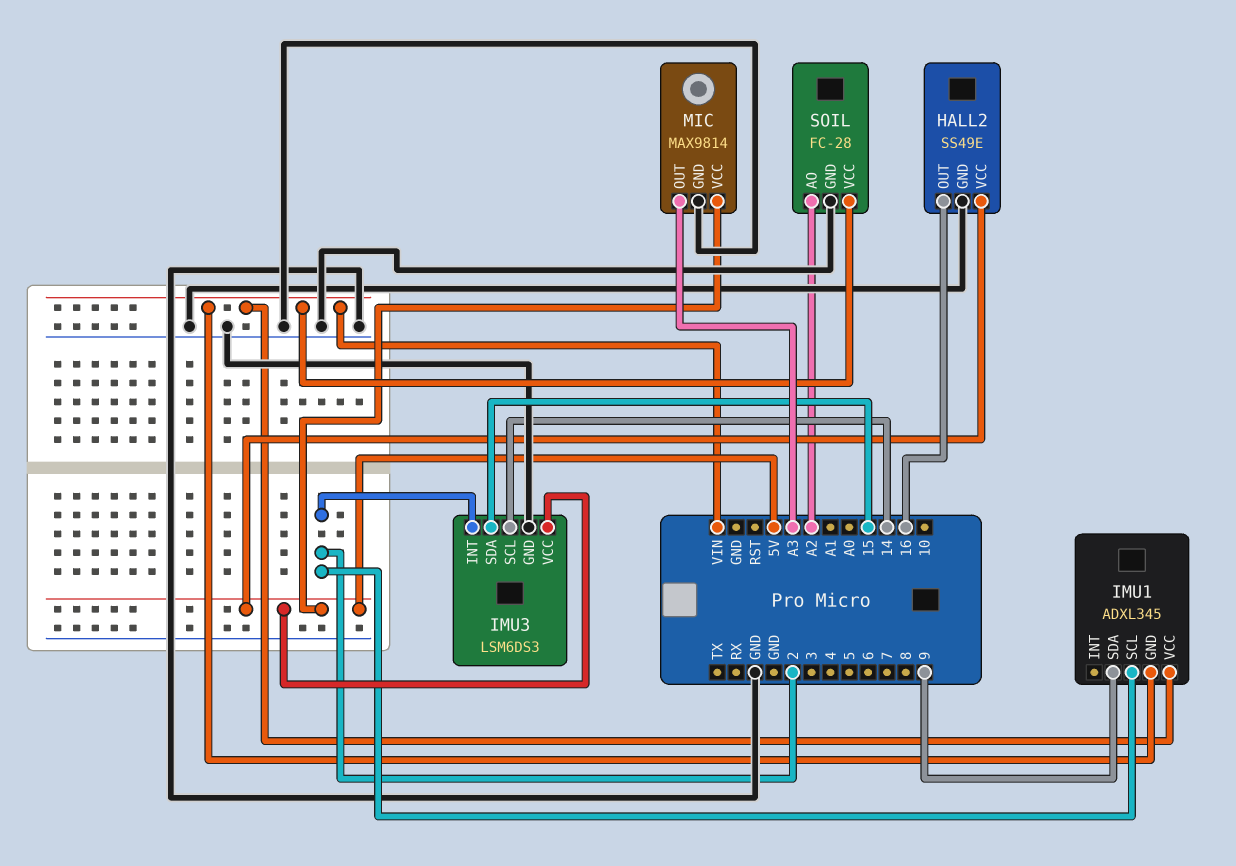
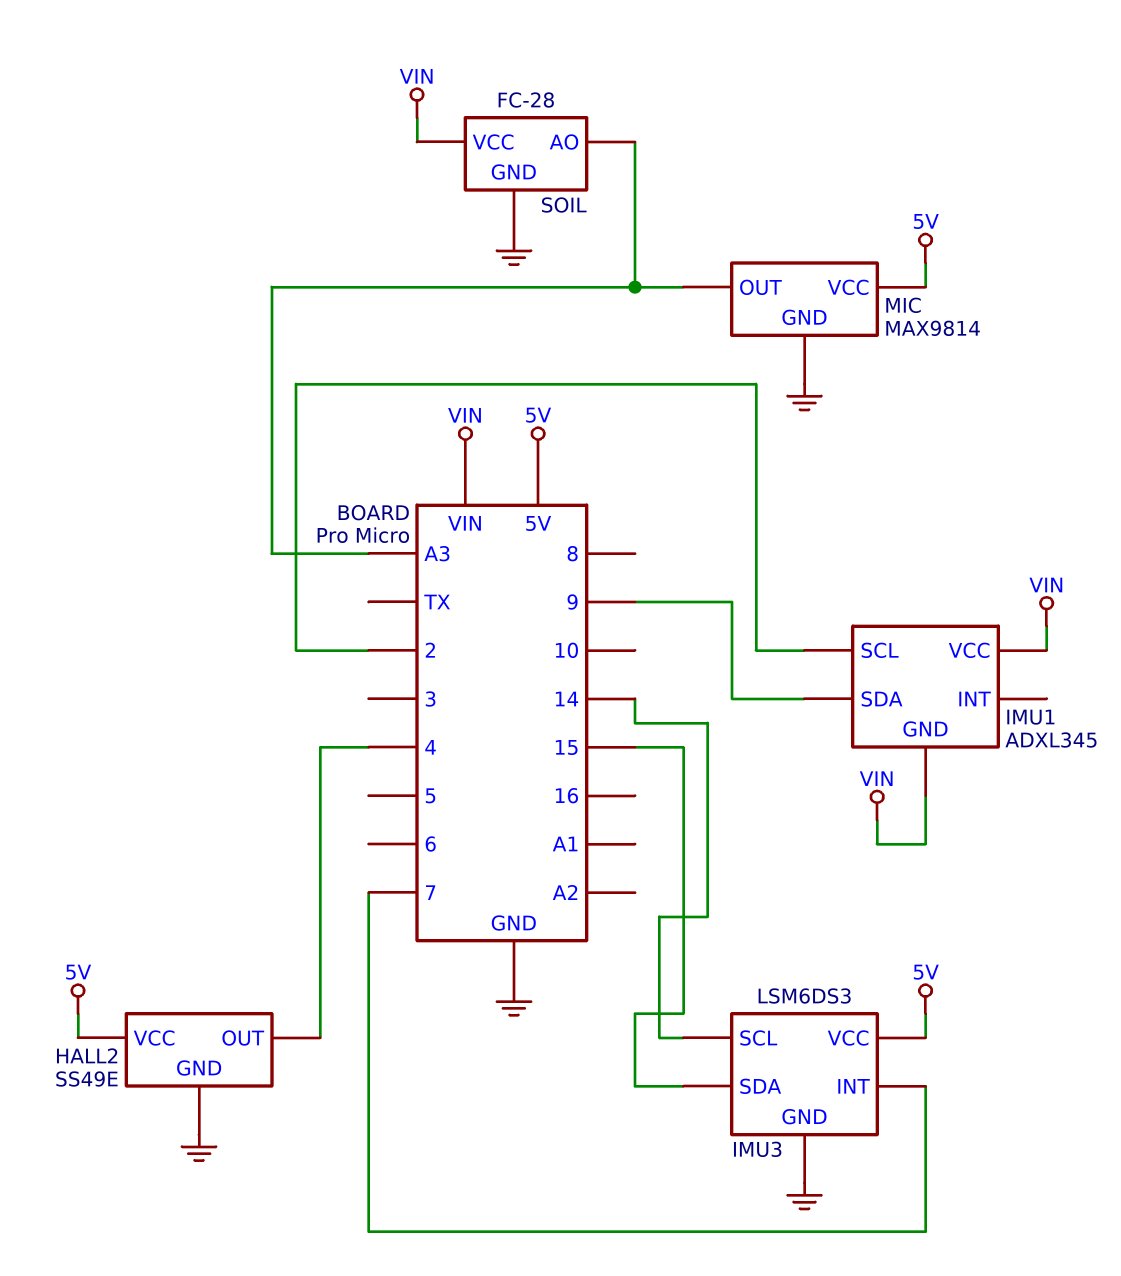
HALL2 pin OUT: 16 -> 4
IMU3 pin INT: 2 -> 7
SOIL pin AO: A2 -> A3

